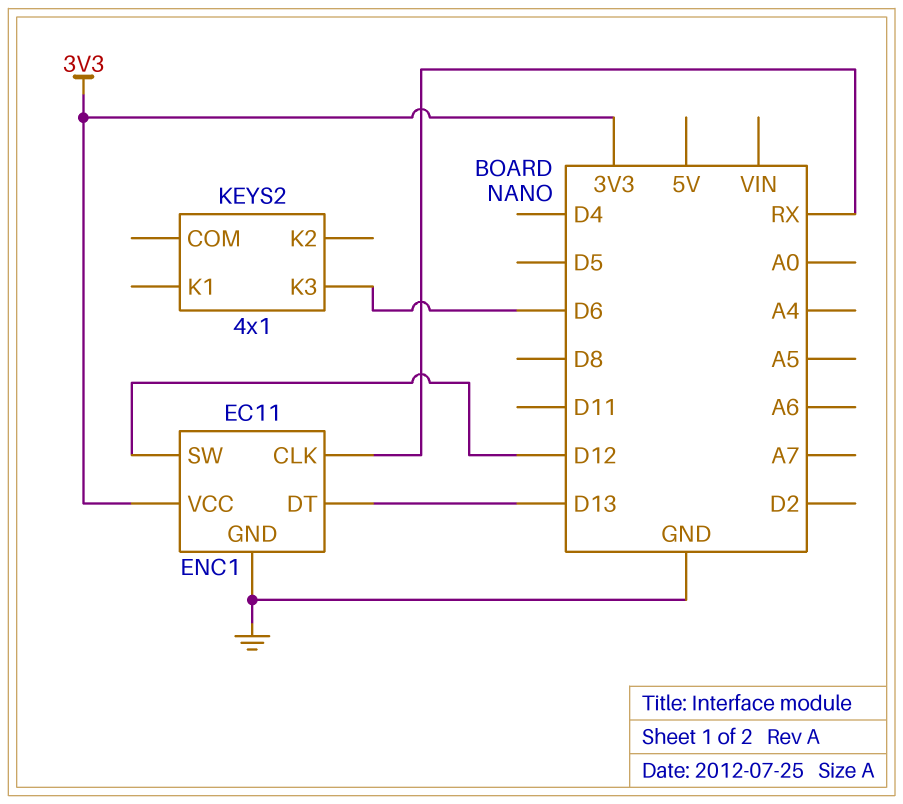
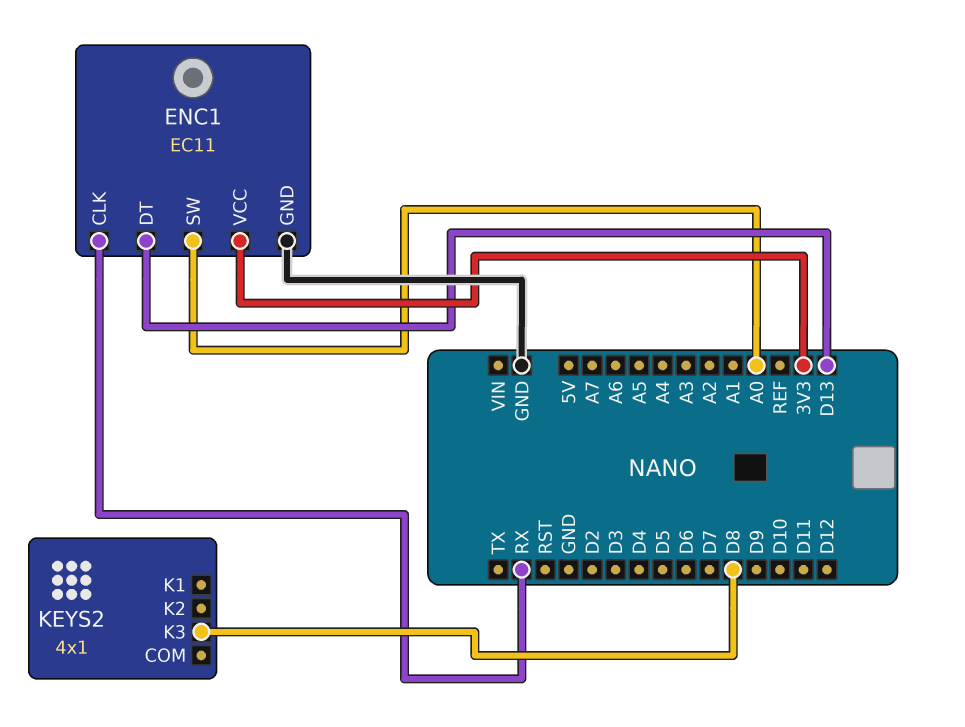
ENC1 pin SW: D12 -> A0
KEYS2 pin K3: D6 -> D8

